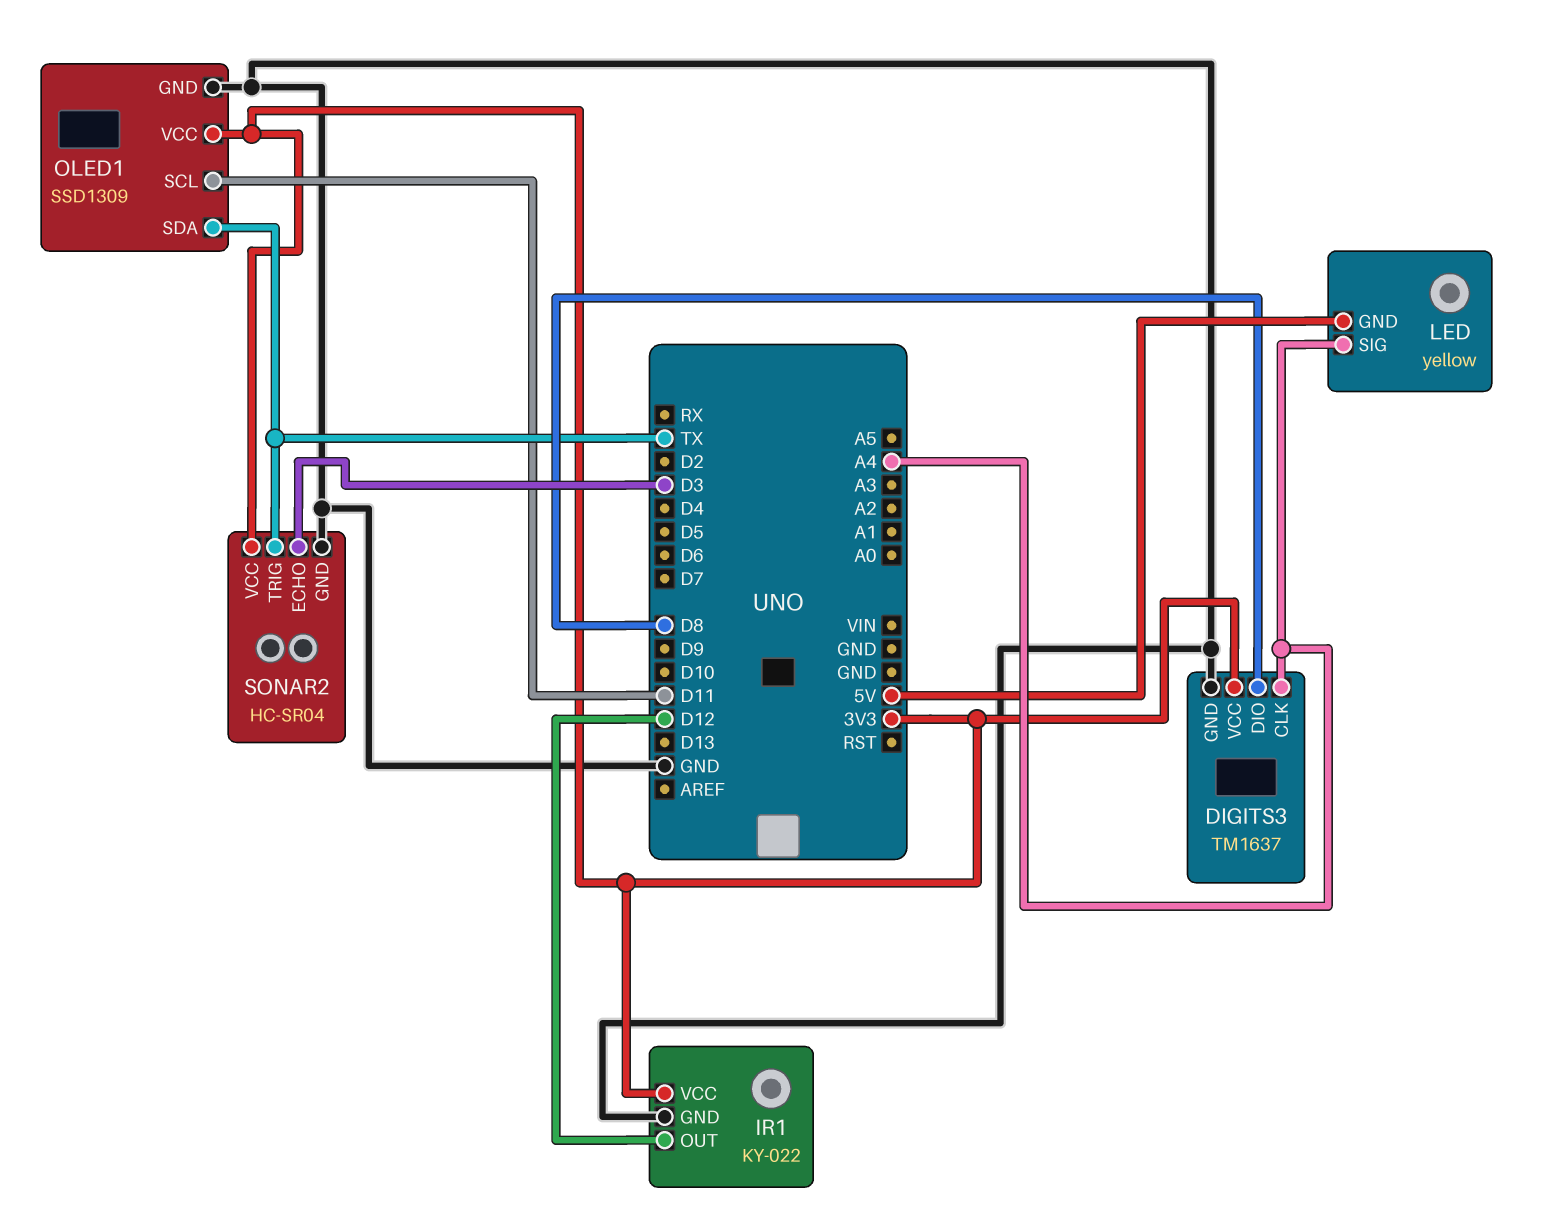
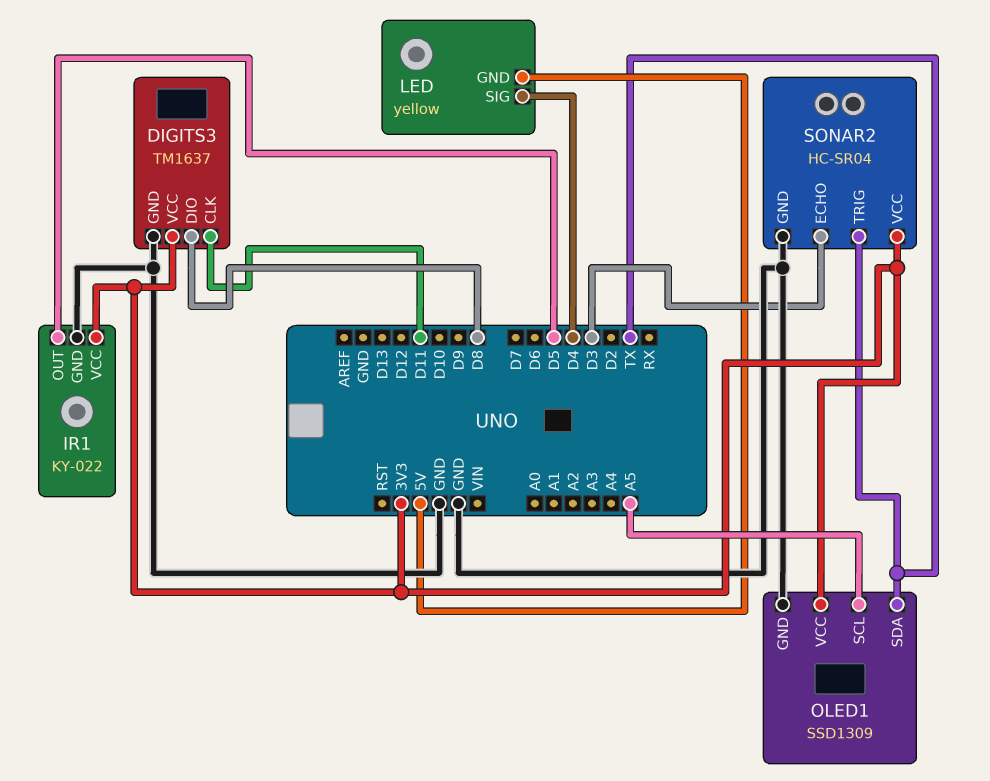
DIGITS3 pin CLK: A4 -> D11
IR1 pin OUT: D12 -> D5
LED pin SIG: A4 -> D4
OLED1 pin SCL: D11 -> A5

